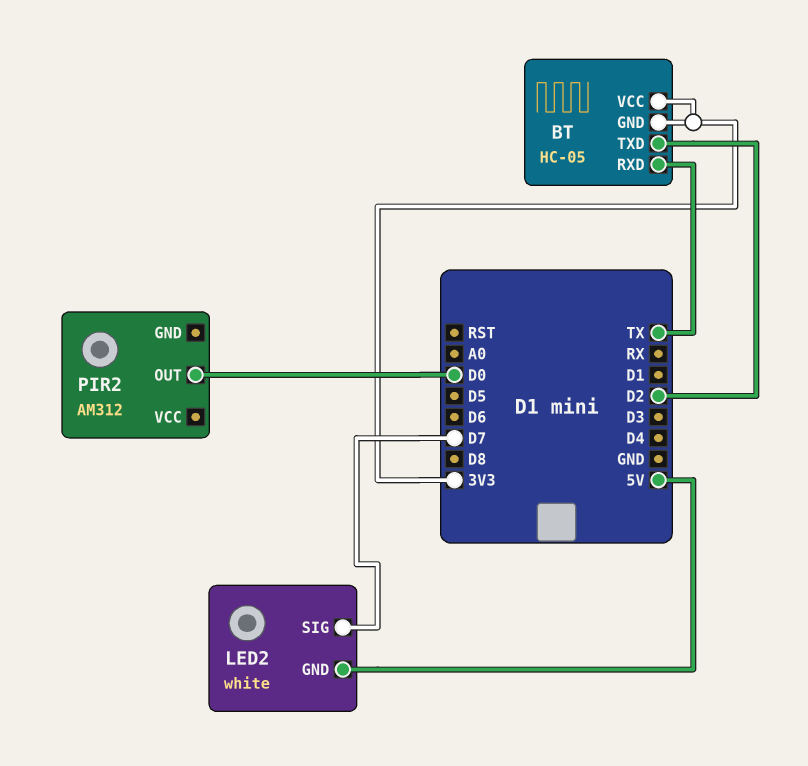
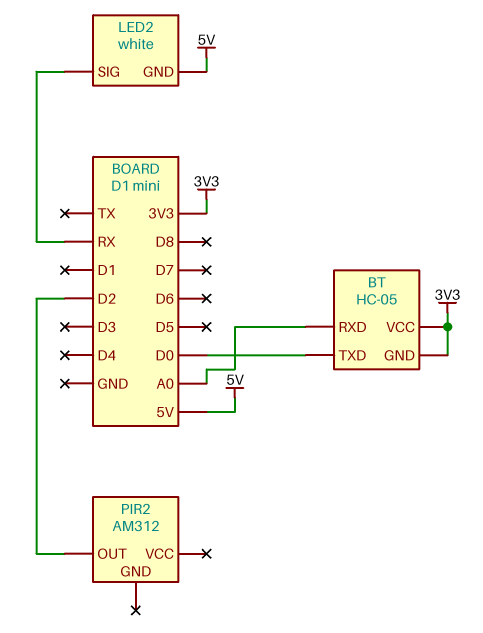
BT pin RXD: TX -> A0
BT pin TXD: D2 -> D0
LED2 pin SIG: D7 -> RX
PIR2 pin OUT: D0 -> D2

